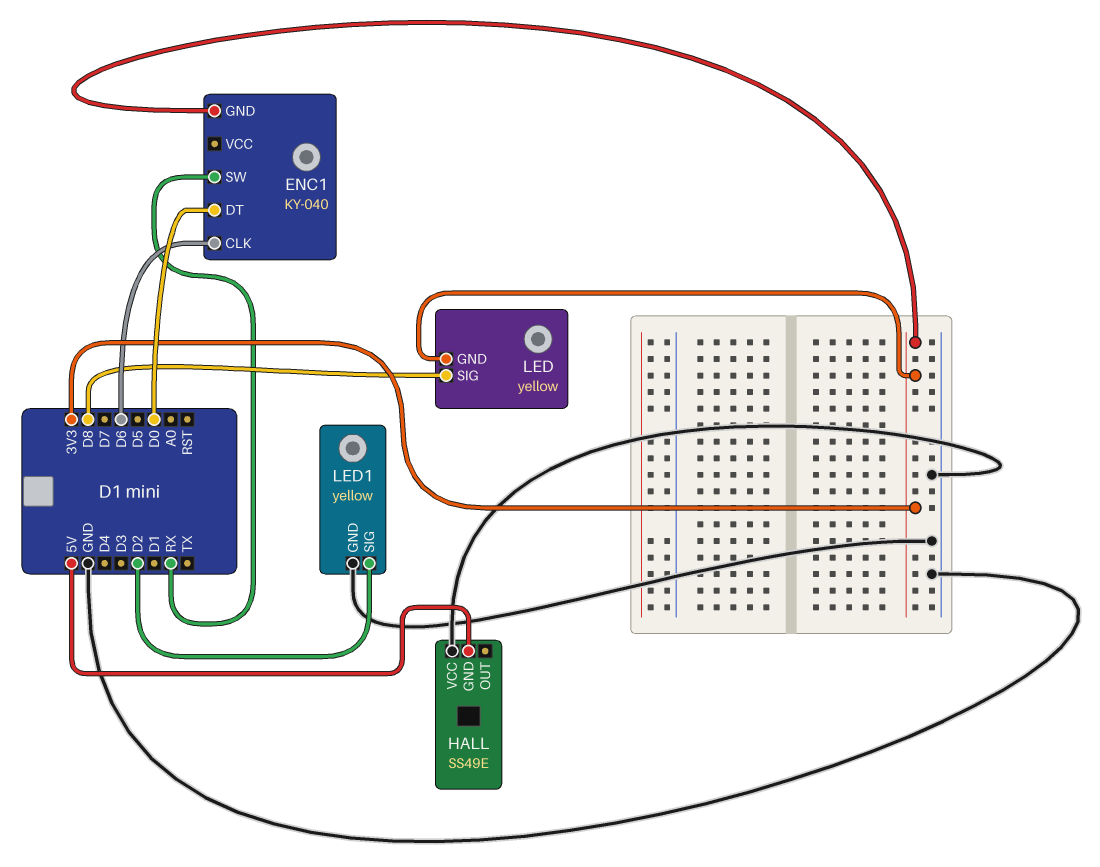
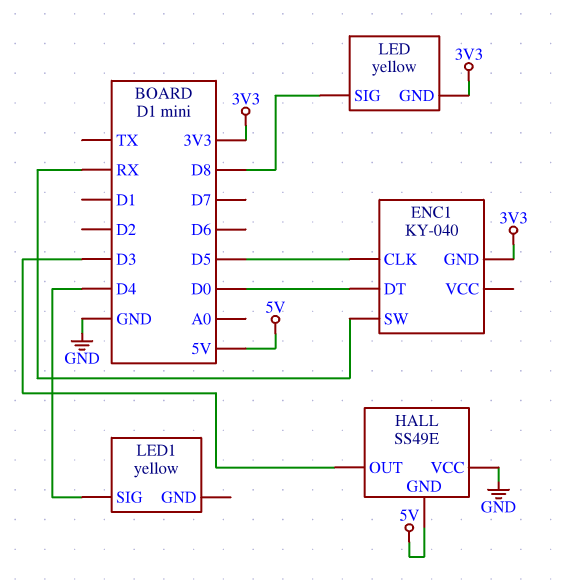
ENC1 pin CLK: D6 -> D5
HALL pin OUT: none -> D3
LED1 pin GND: GND -> none
LED1 pin SIG: D2 -> D4

